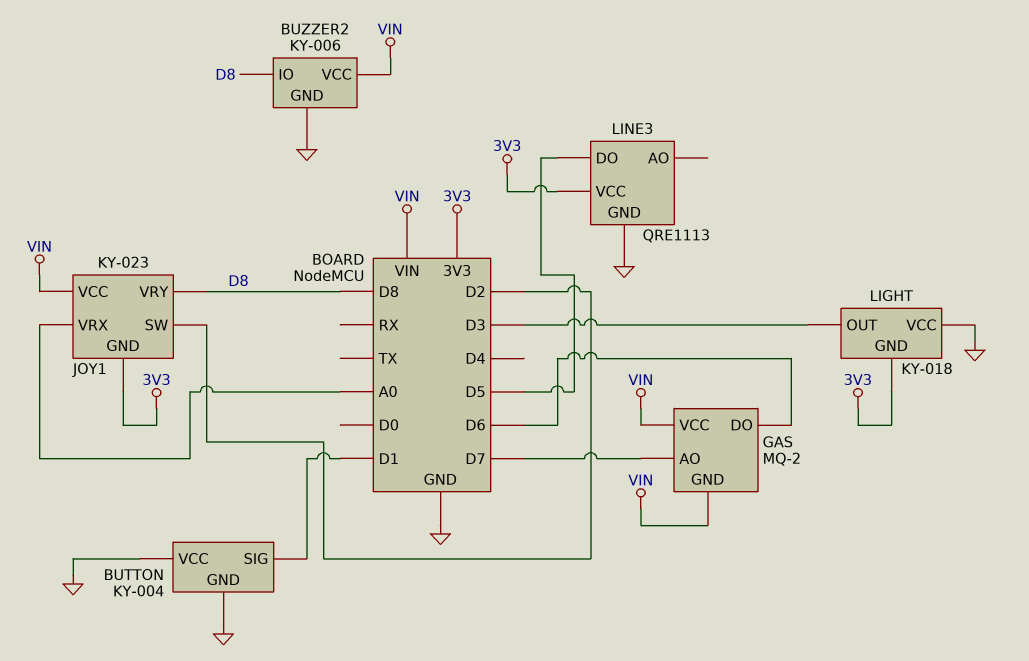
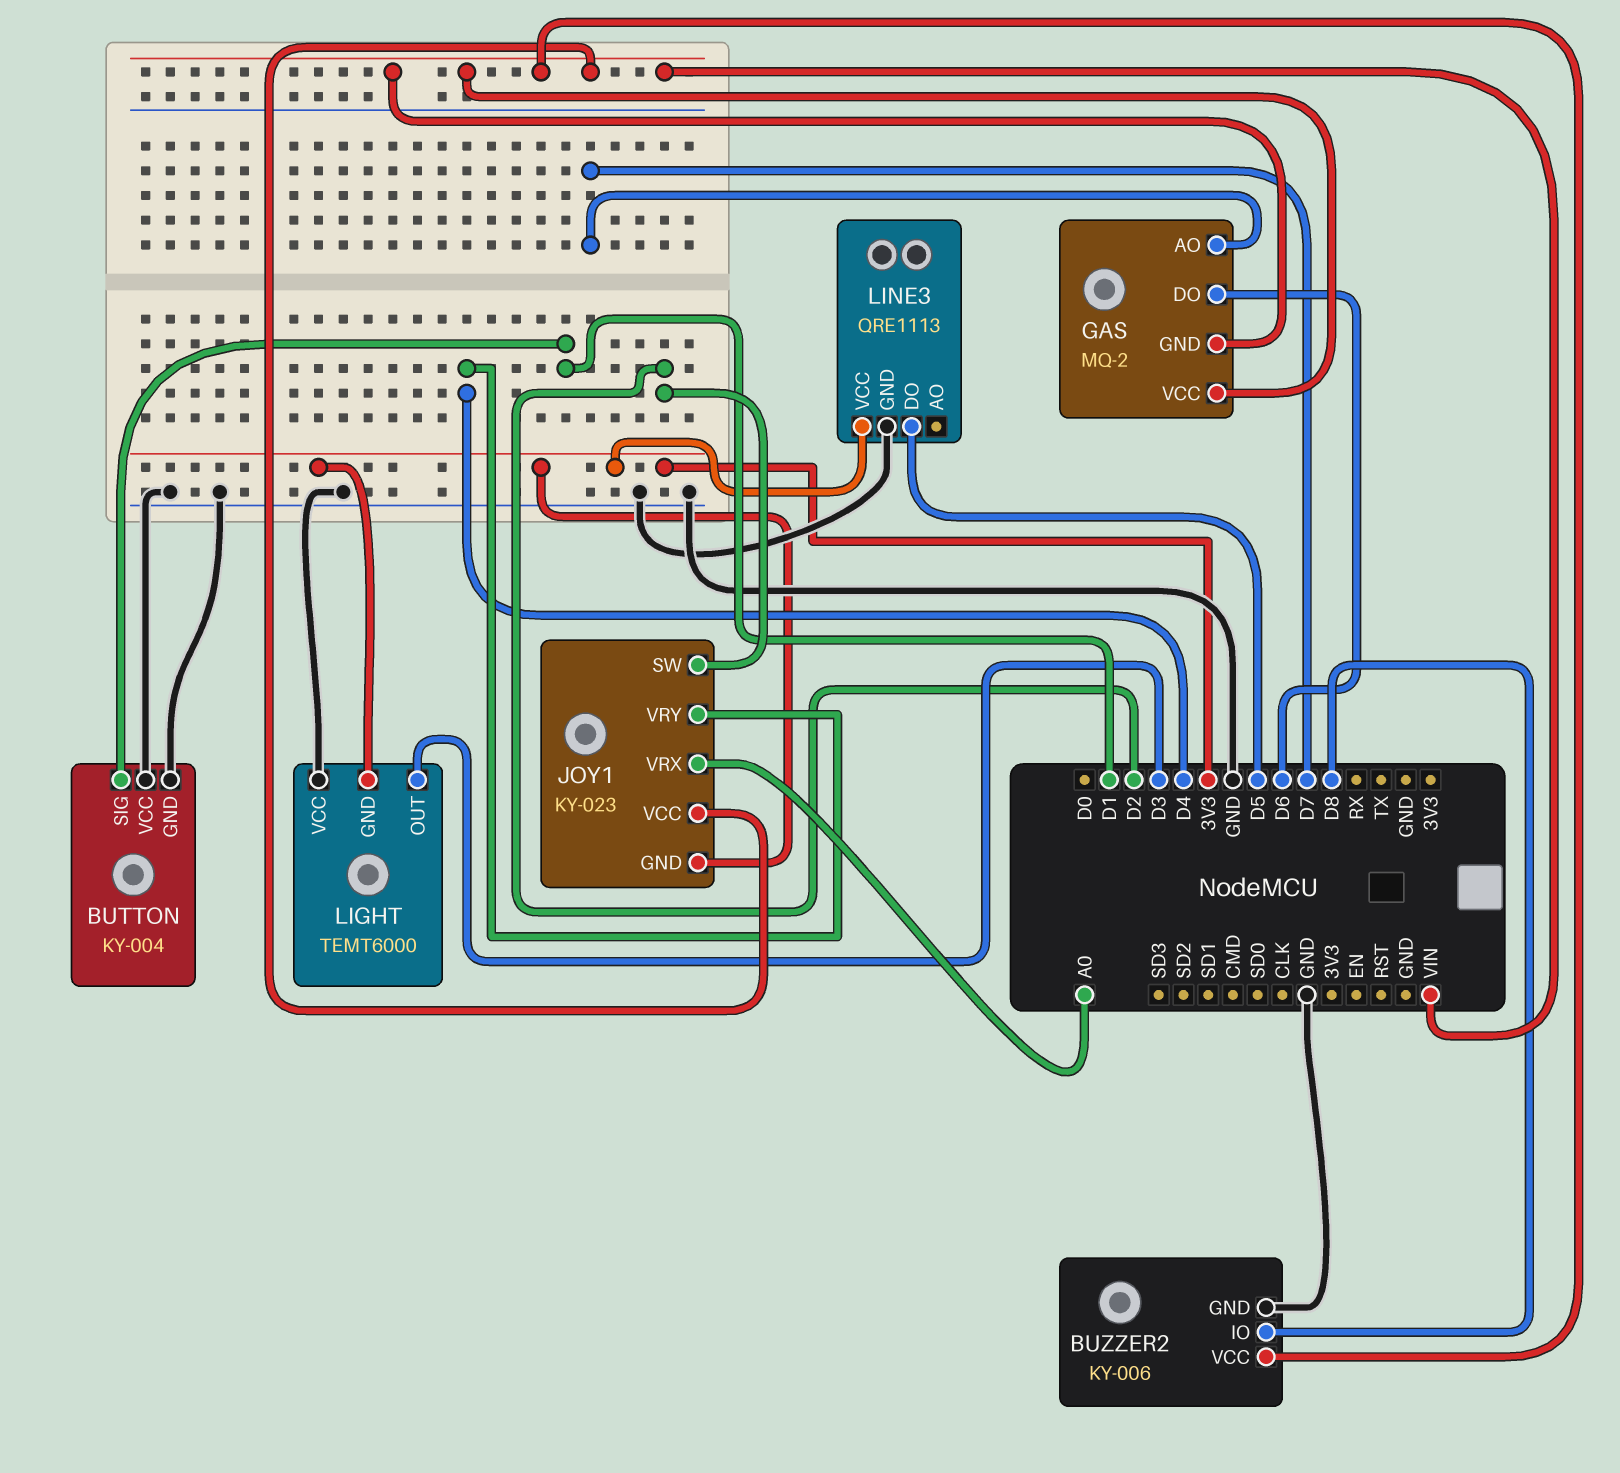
JOY1 pin VRY: D8 -> D4
LIGHT: KY-018 -> TEMT6000

